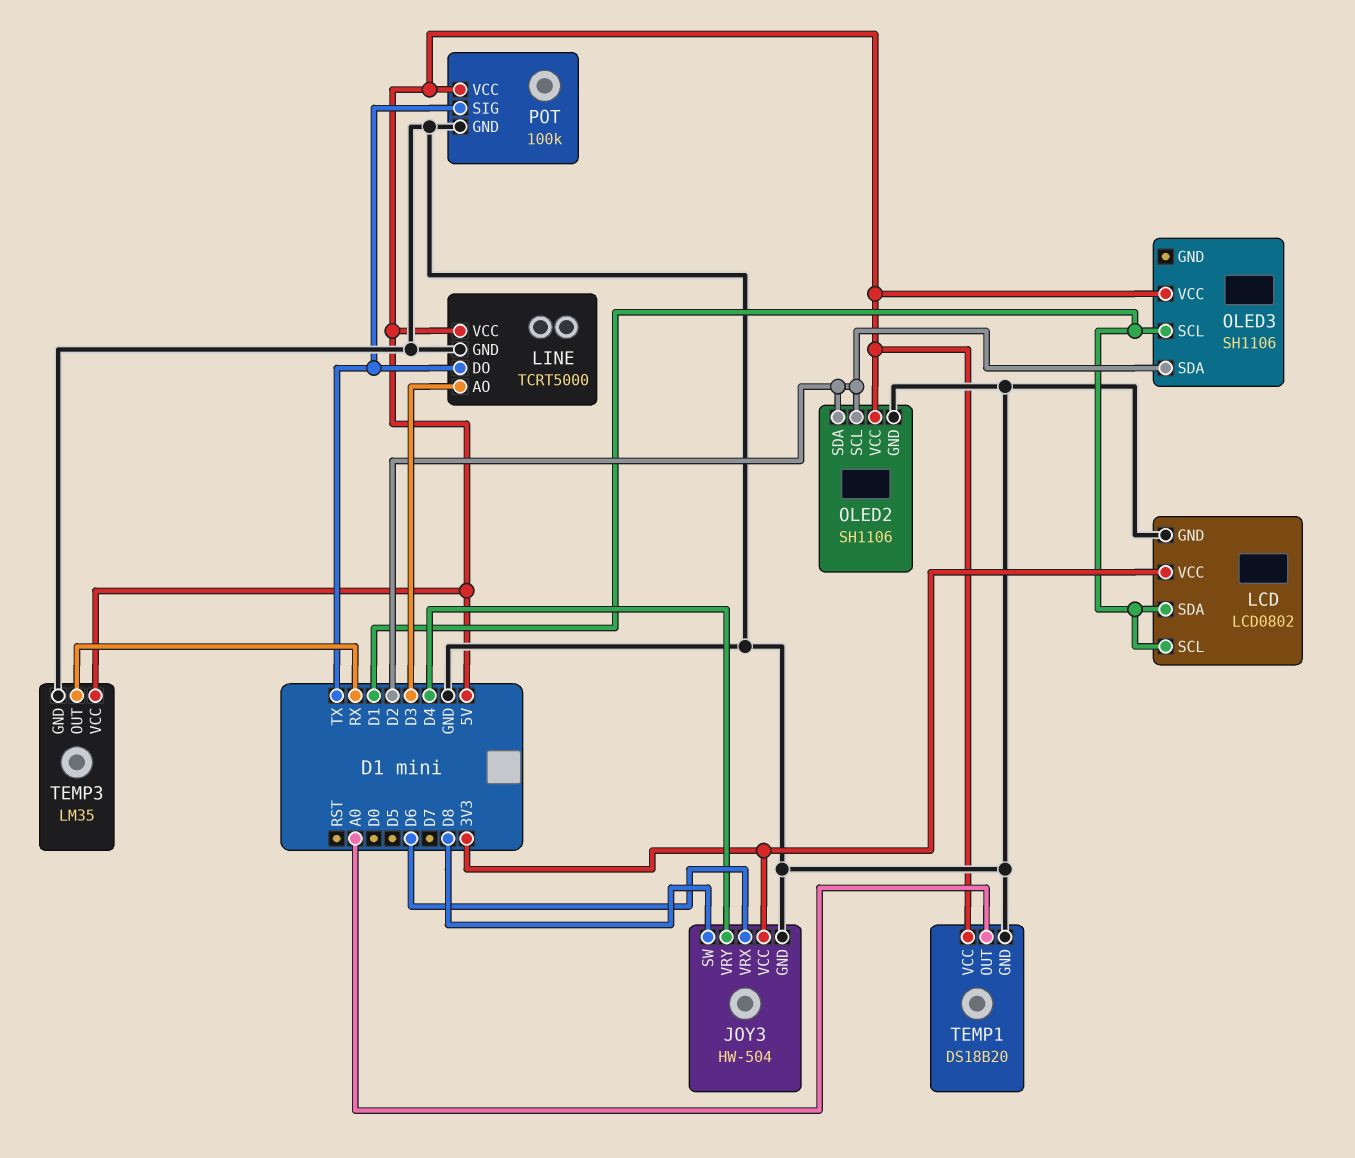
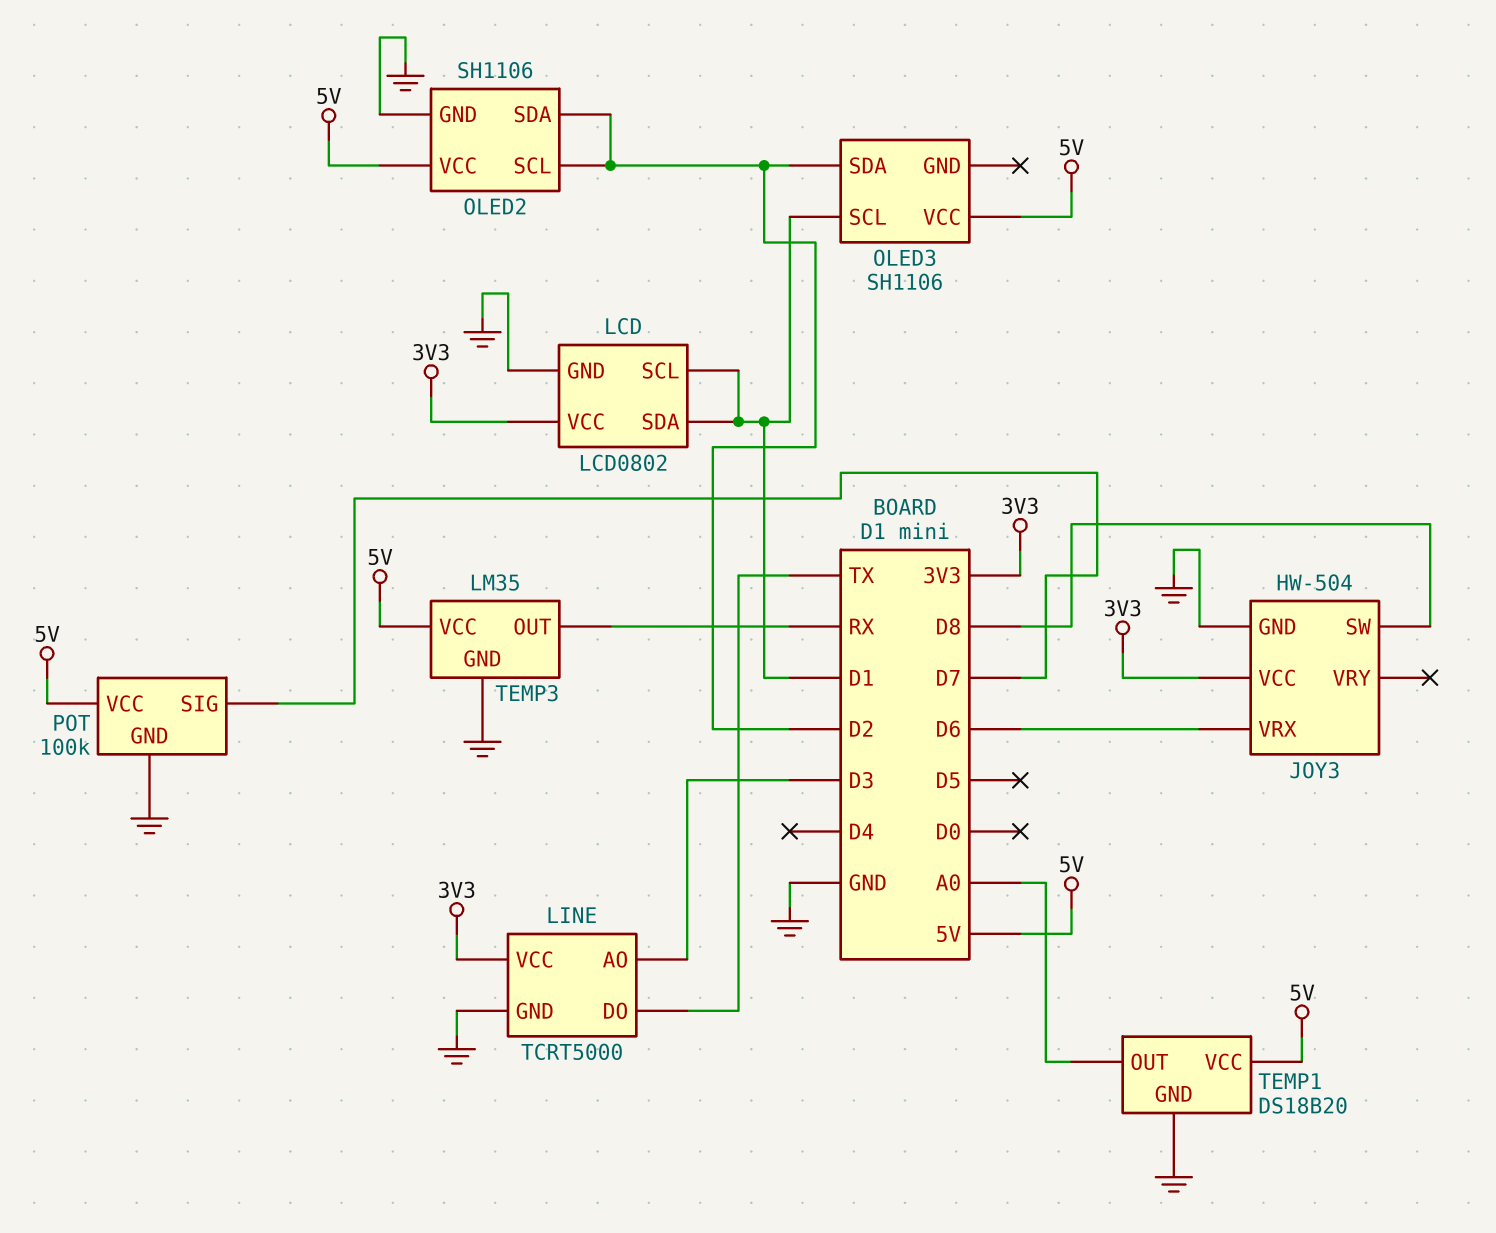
JOY3 pin VRY: D4 -> none
LINE pin VCC: 5V -> 3V3
POT pin SIG: TX -> D7

